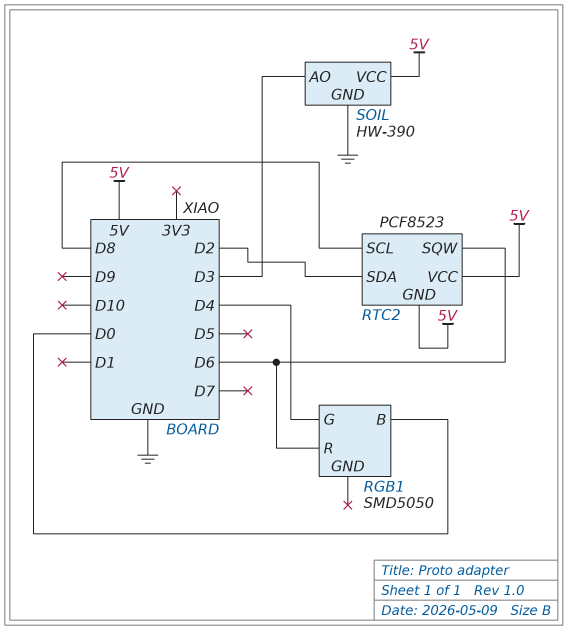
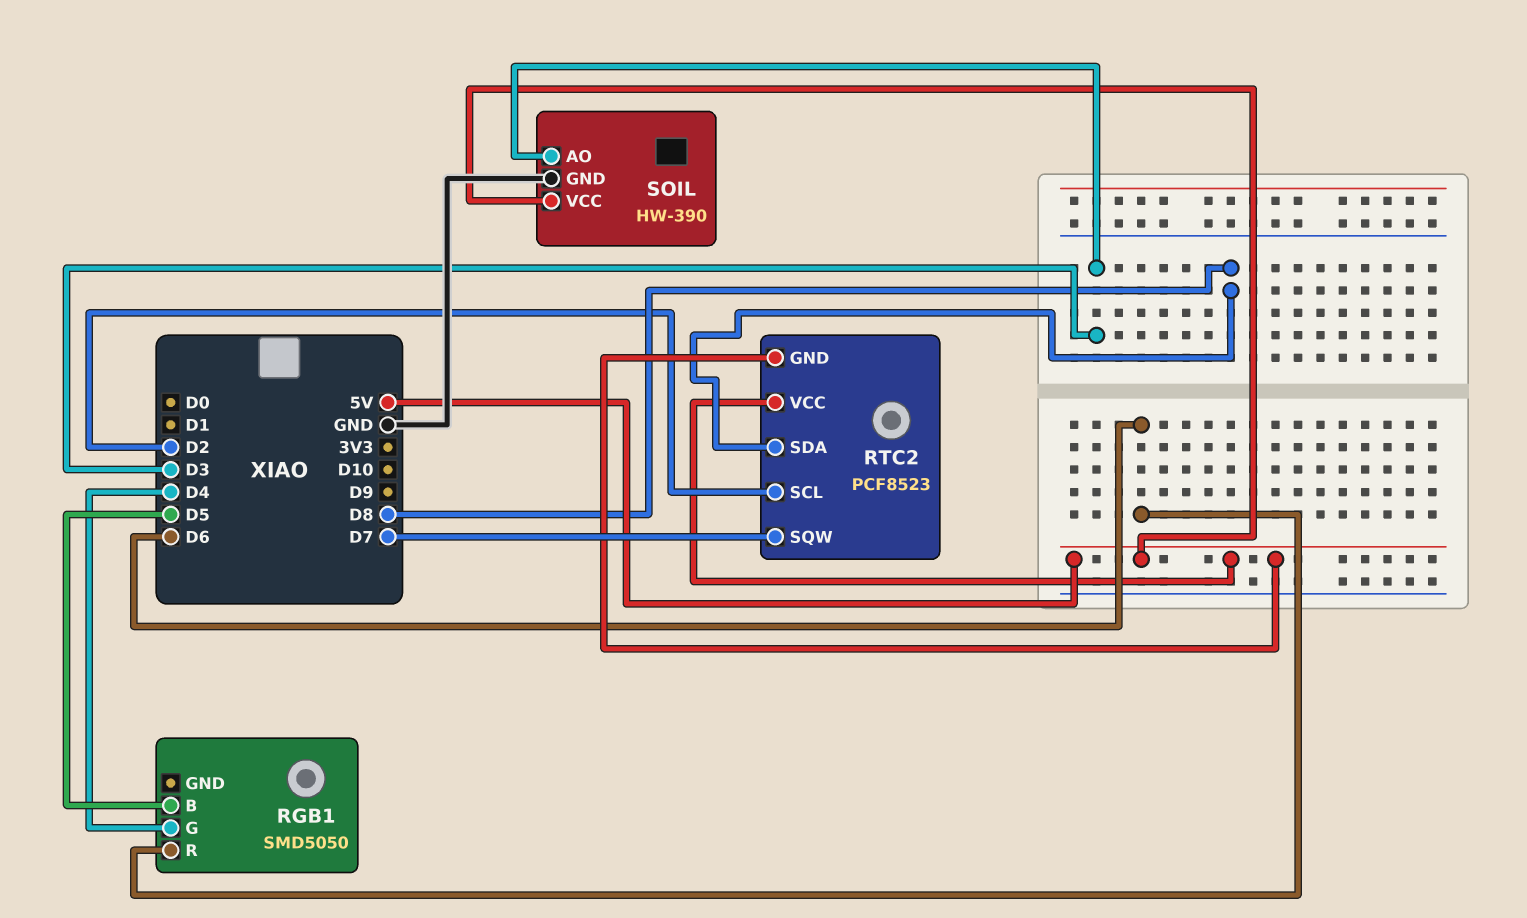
RGB1 pin B: D0 -> D5
RTC2 pin SCL: D8 -> D2
RTC2 pin SDA: D2 -> D8
RTC2 pin SQW: D6 -> D7

